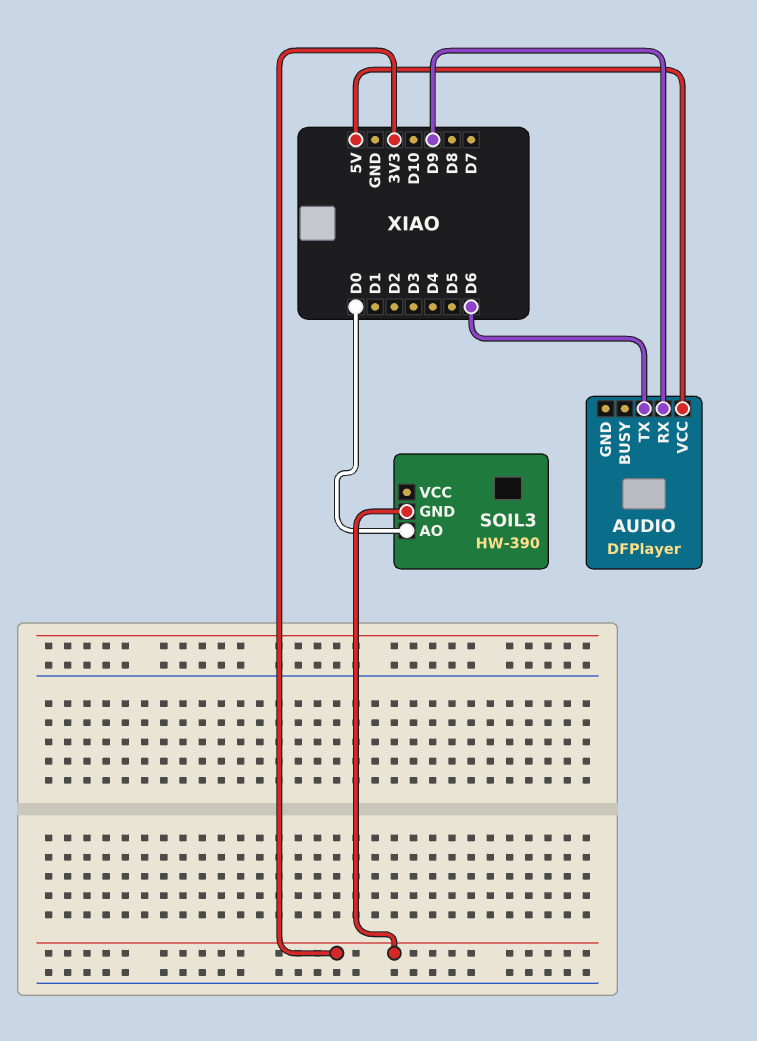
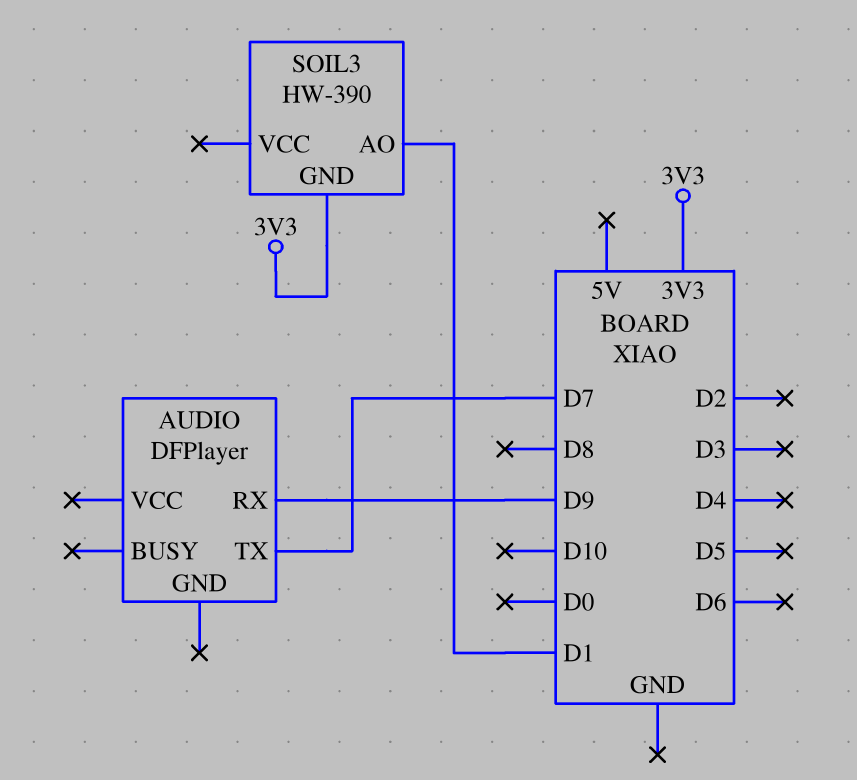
AUDIO pin TX: D6 -> D7
AUDIO pin VCC: 5V -> none
SOIL3 pin AO: D0 -> D1

